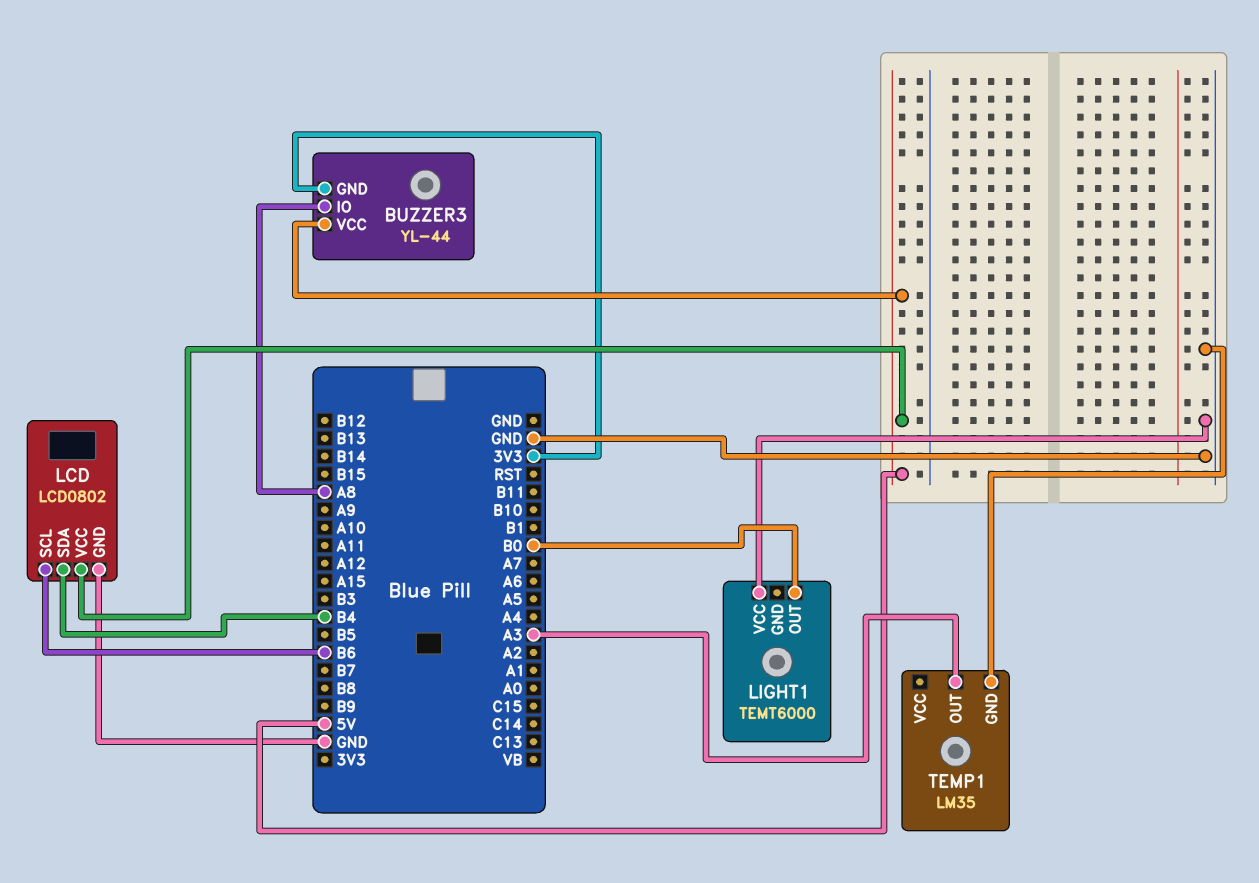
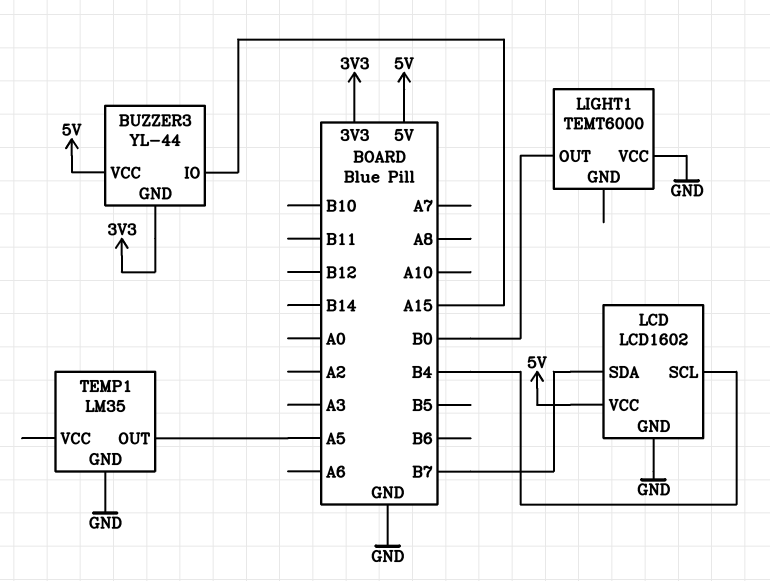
BUZZER3 pin IO: A8 -> A15
LCD: LCD0802 -> LCD1602
LCD pin SCL: B6 -> B4
LCD pin SDA: B4 -> B7
TEMP1 pin OUT: A3 -> A5

